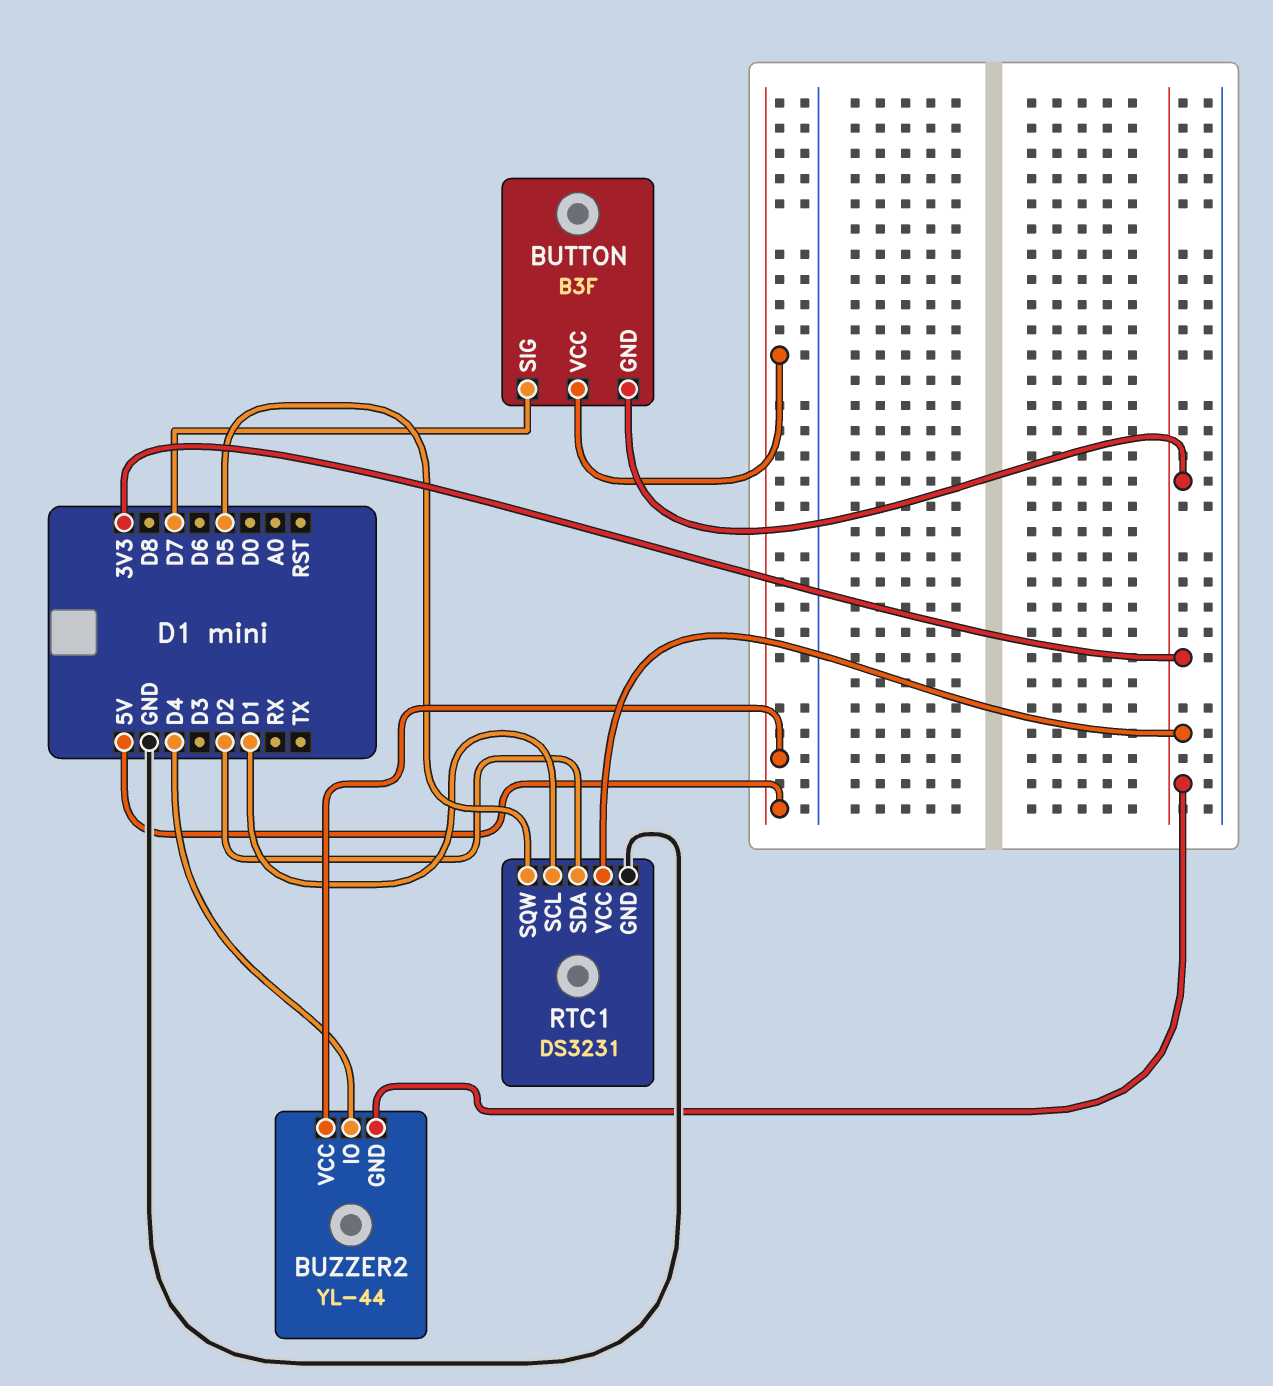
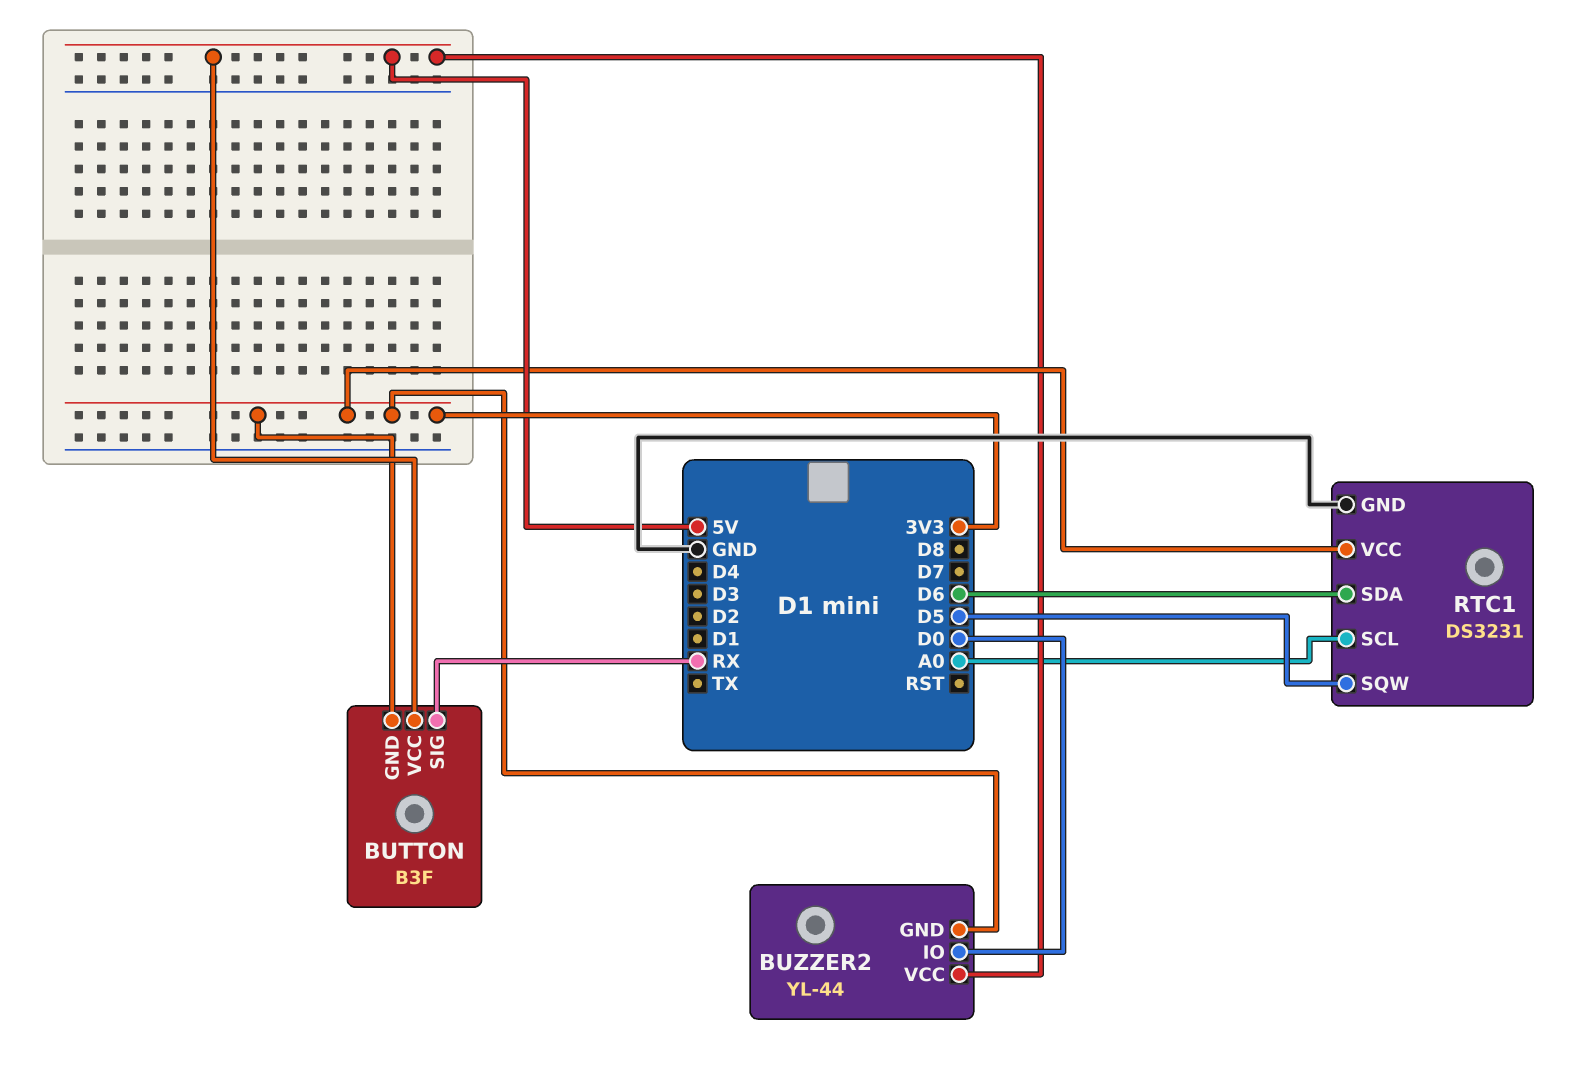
BUTTON pin SIG: D7 -> RX
BUZZER2 pin IO: D4 -> D0
RTC1 pin SCL: D1 -> A0
RTC1 pin SDA: D2 -> D6

